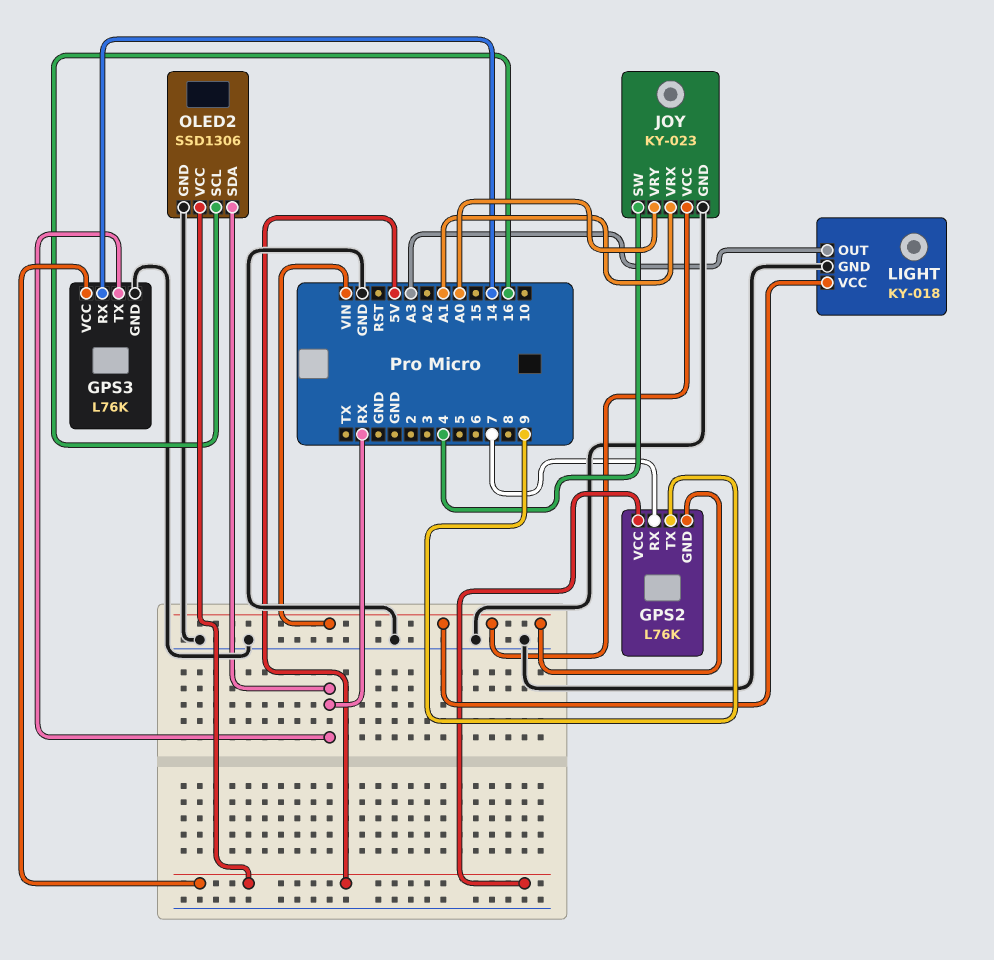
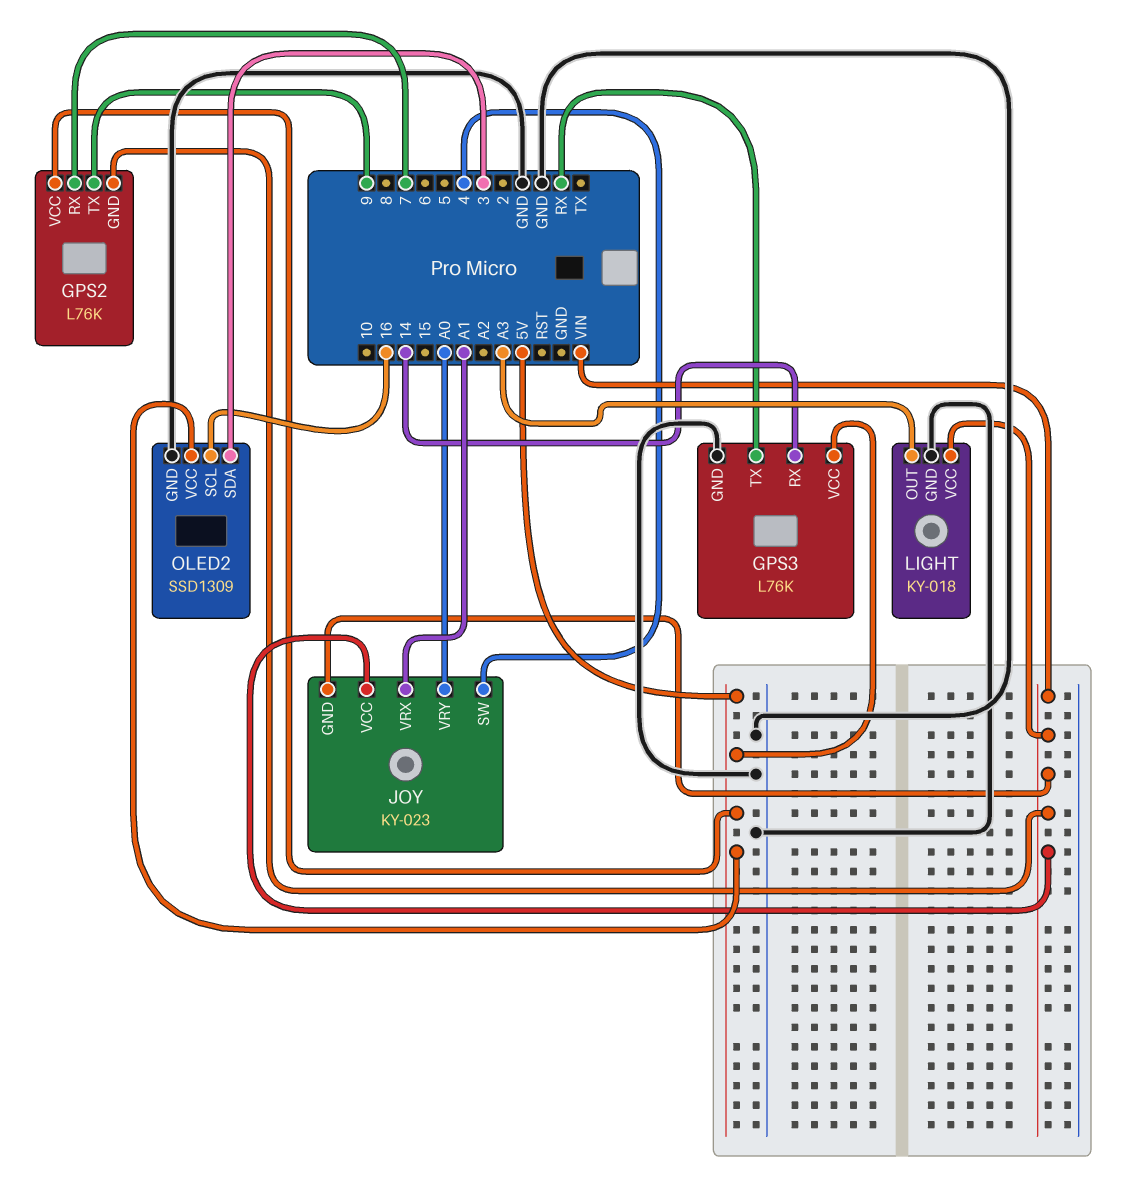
JOY pin GND: GND -> VIN
OLED2: SSD1306 -> SSD1309
OLED2 pin SDA: RX -> 3

